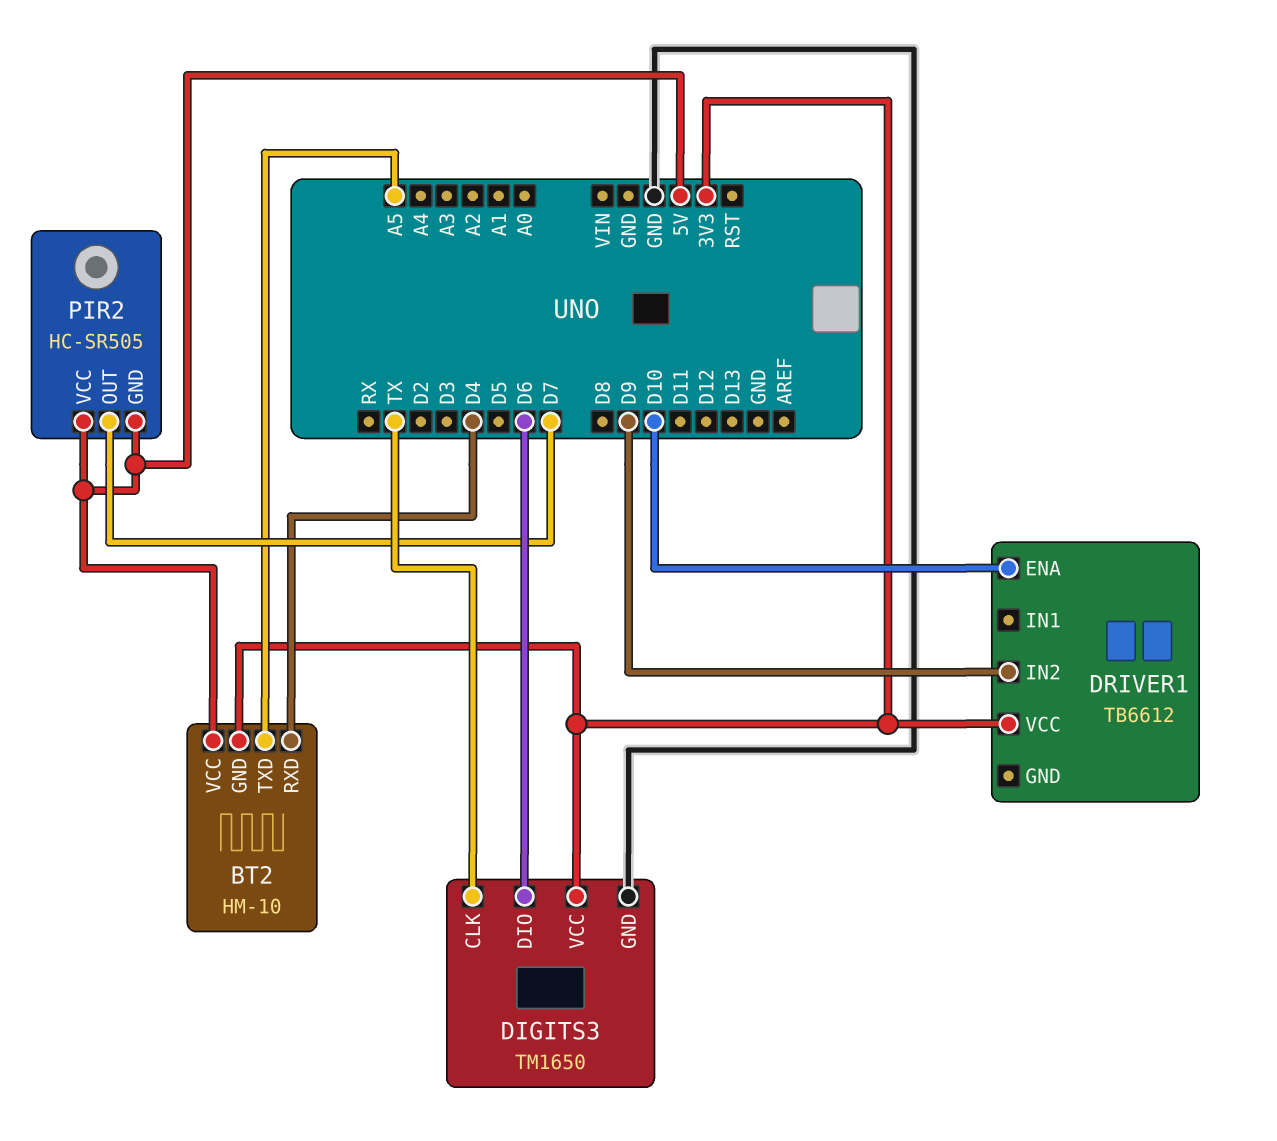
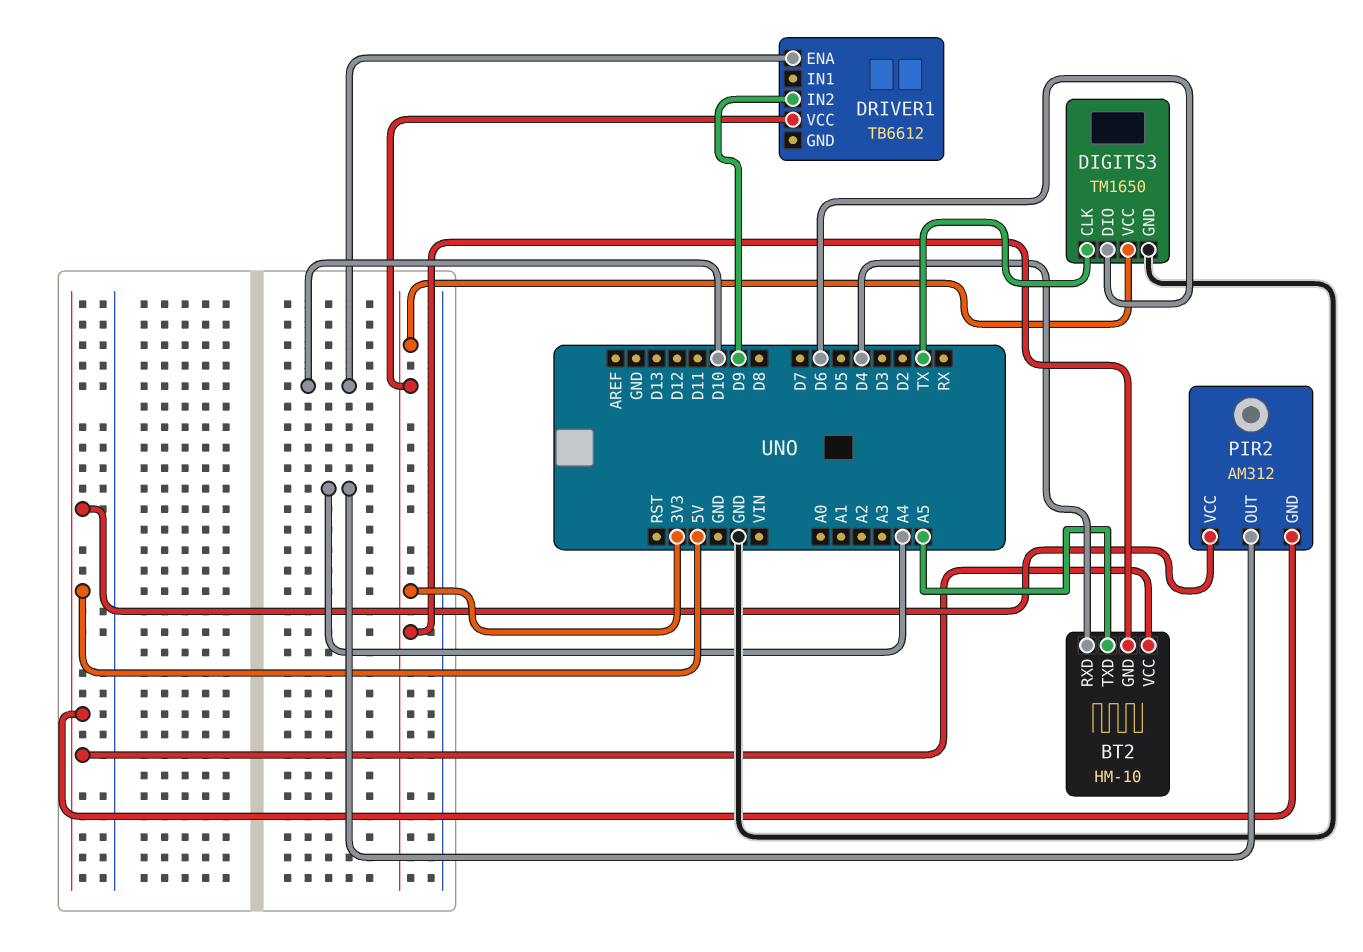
PIR2: HC-SR505 -> AM312
PIR2 pin OUT: D7 -> A4

